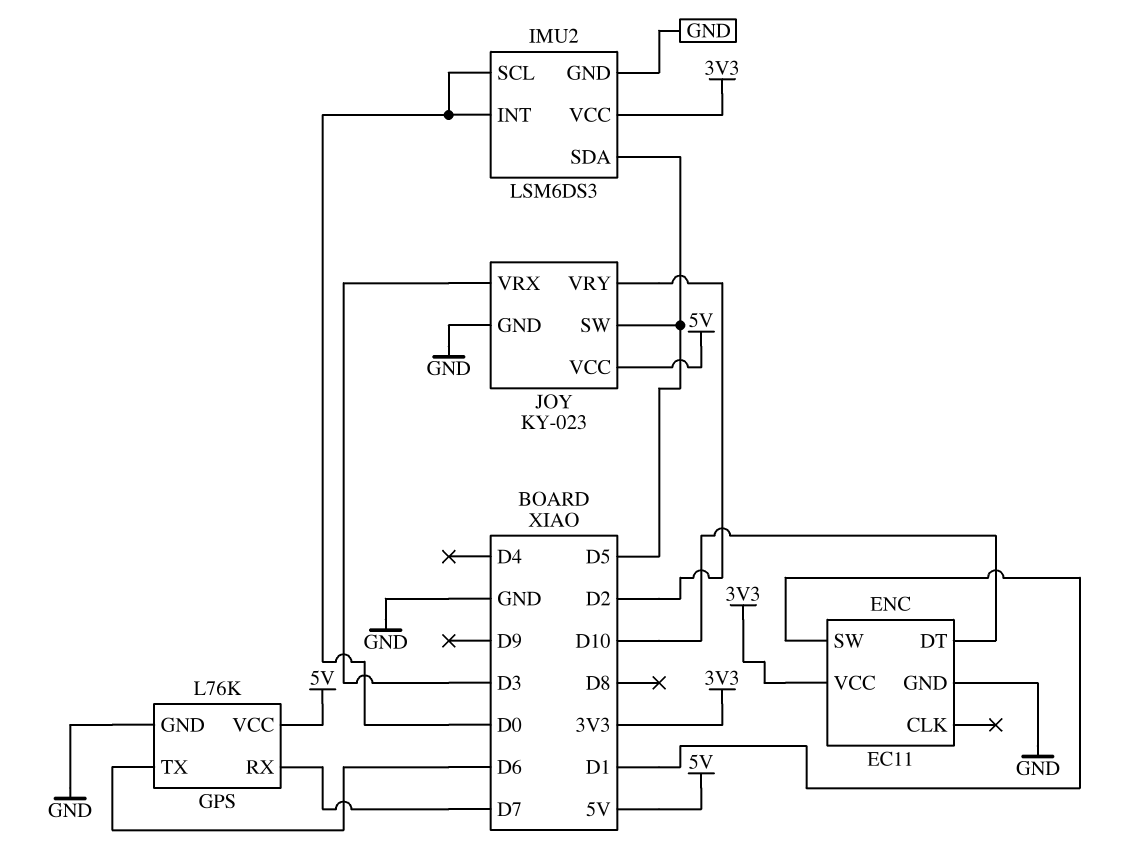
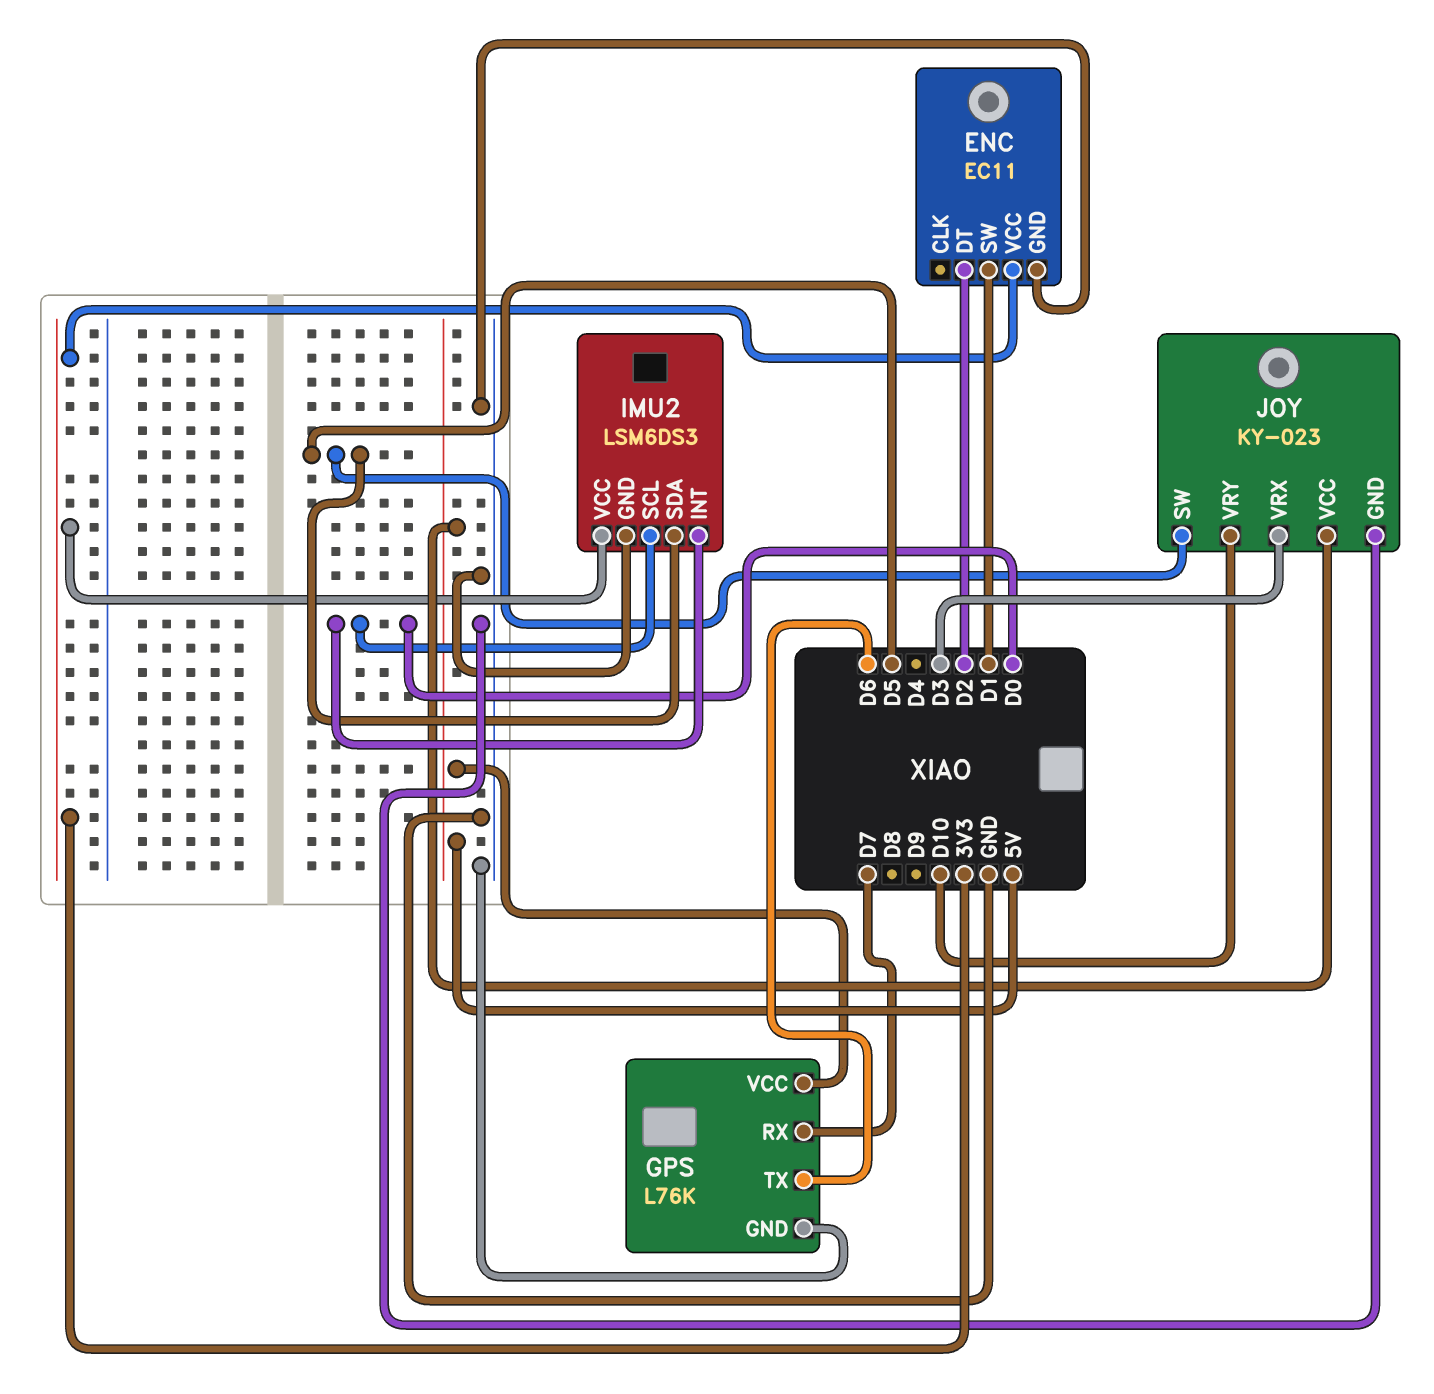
ENC pin DT: D10 -> D2
JOY pin VRY: D2 -> D10

